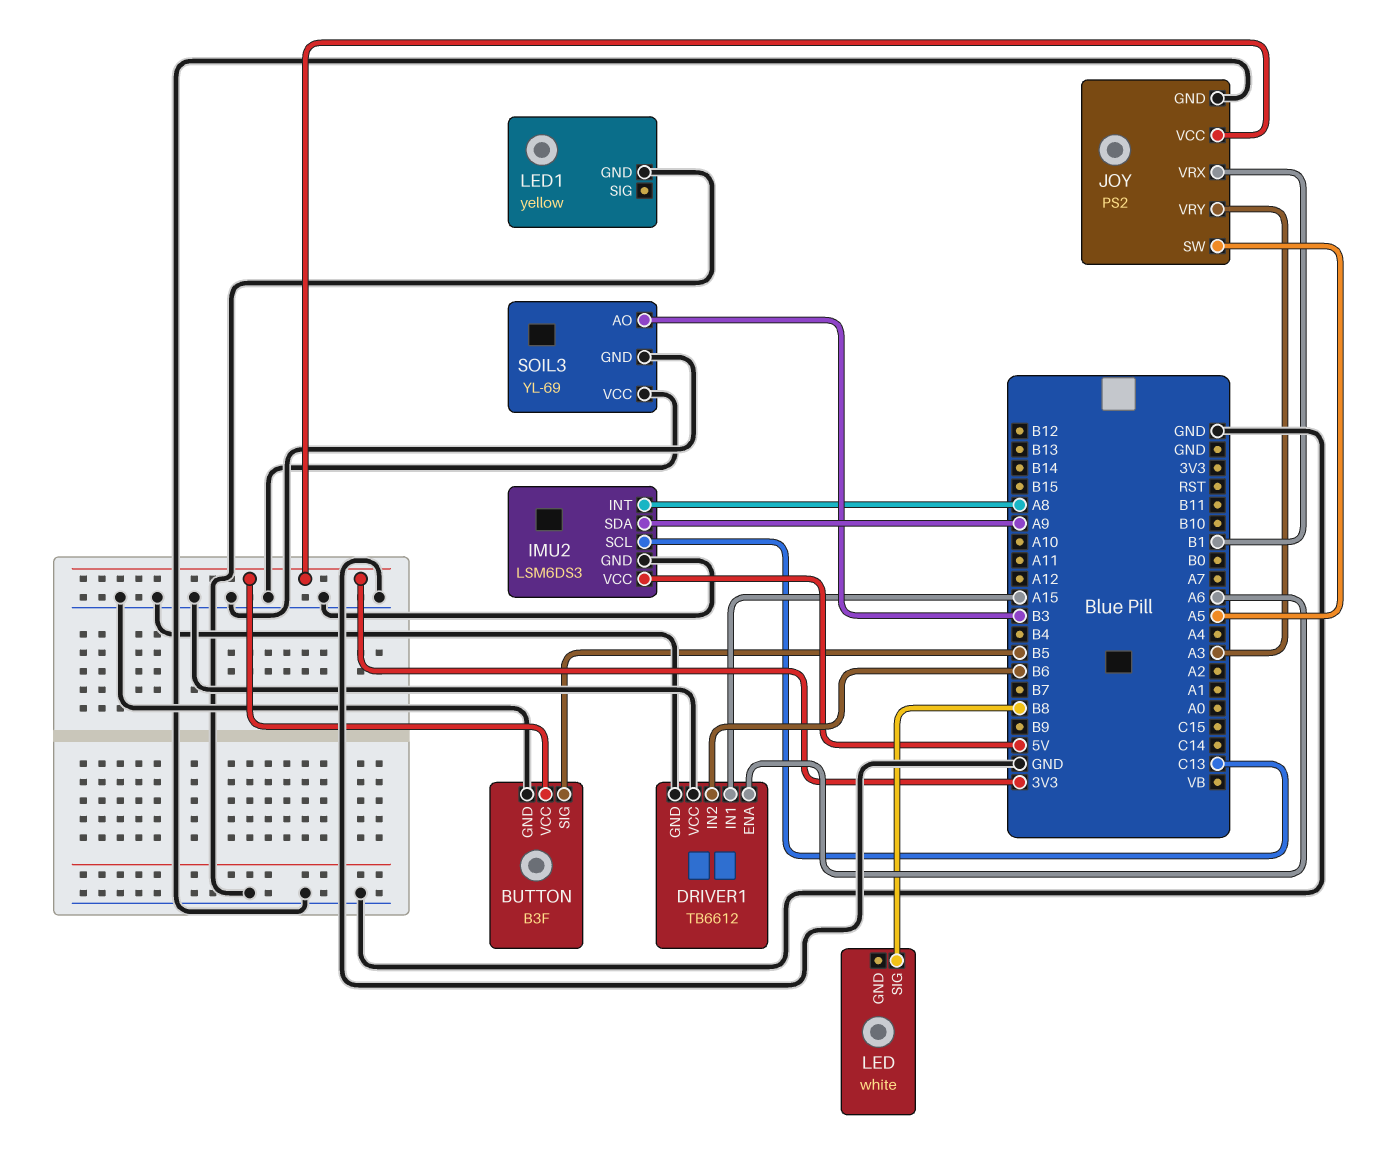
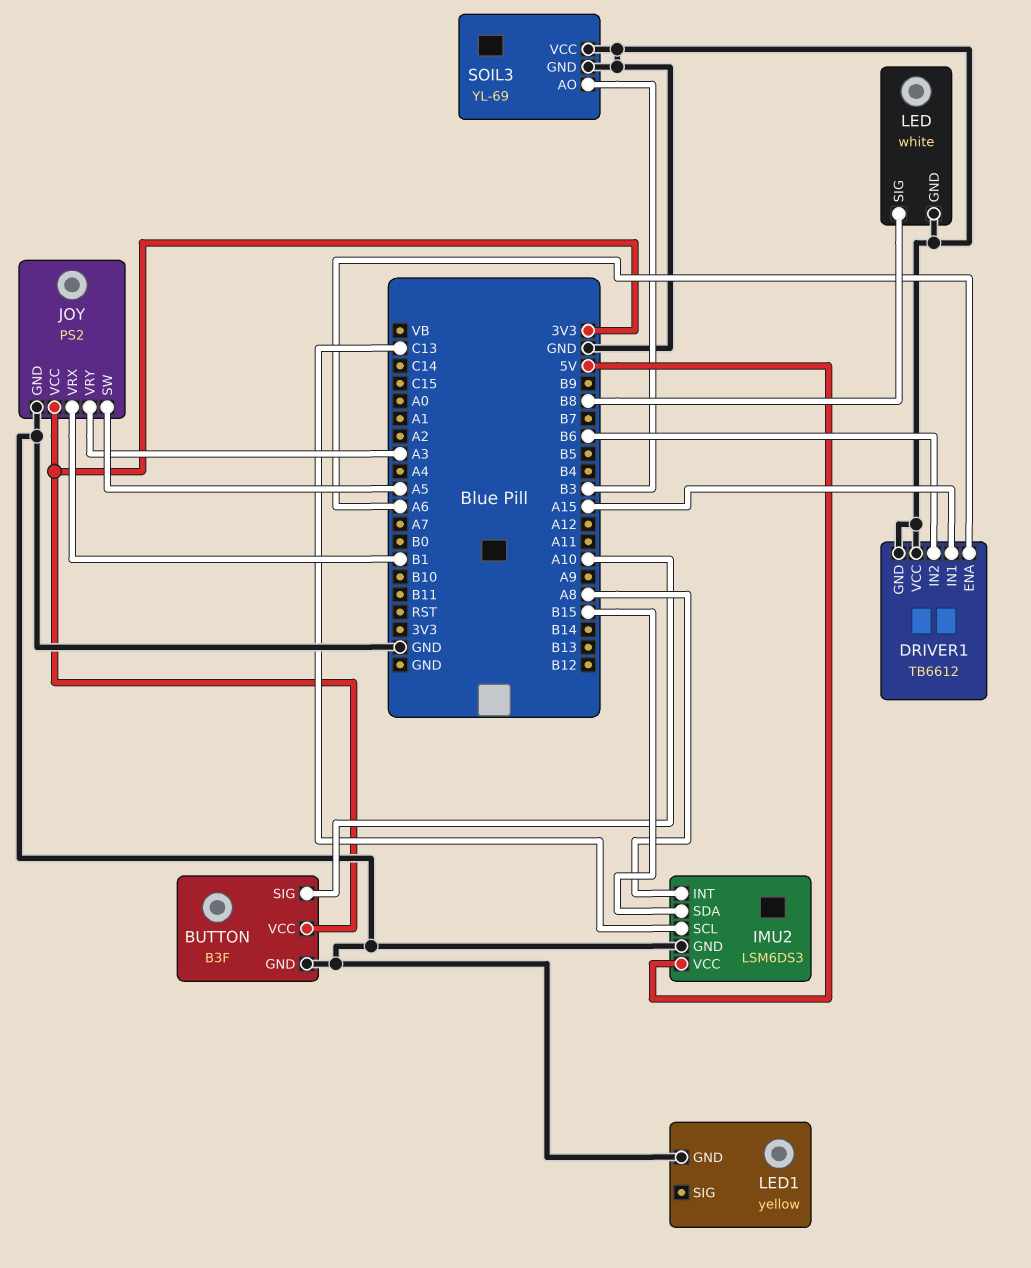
BUTTON pin SIG: B5 -> A10
IMU2 pin SDA: A9 -> B15
LED pin GND: none -> GND

